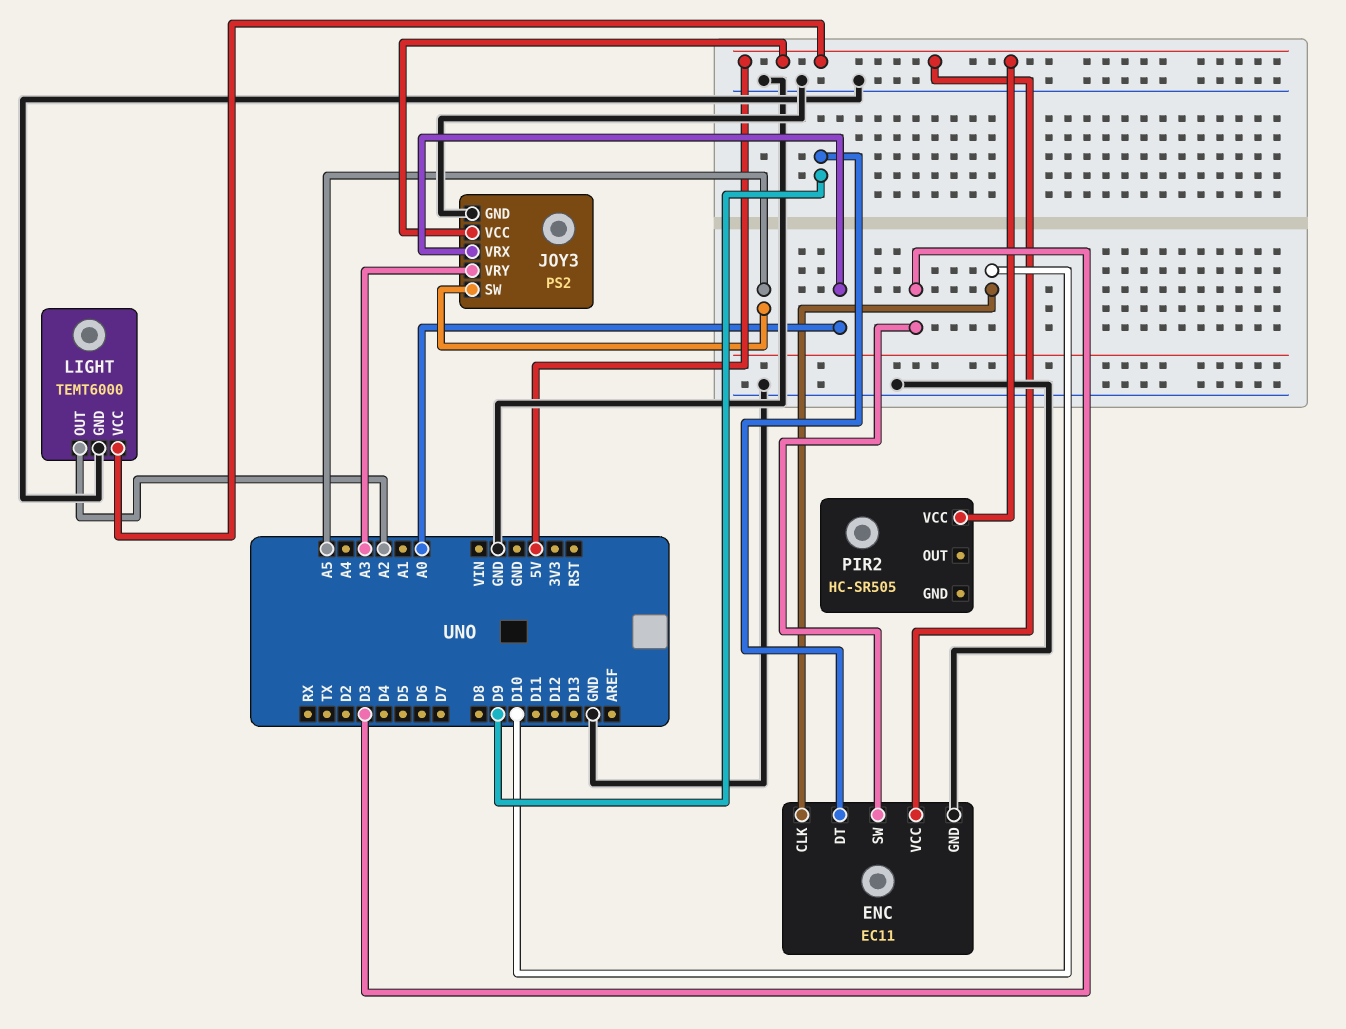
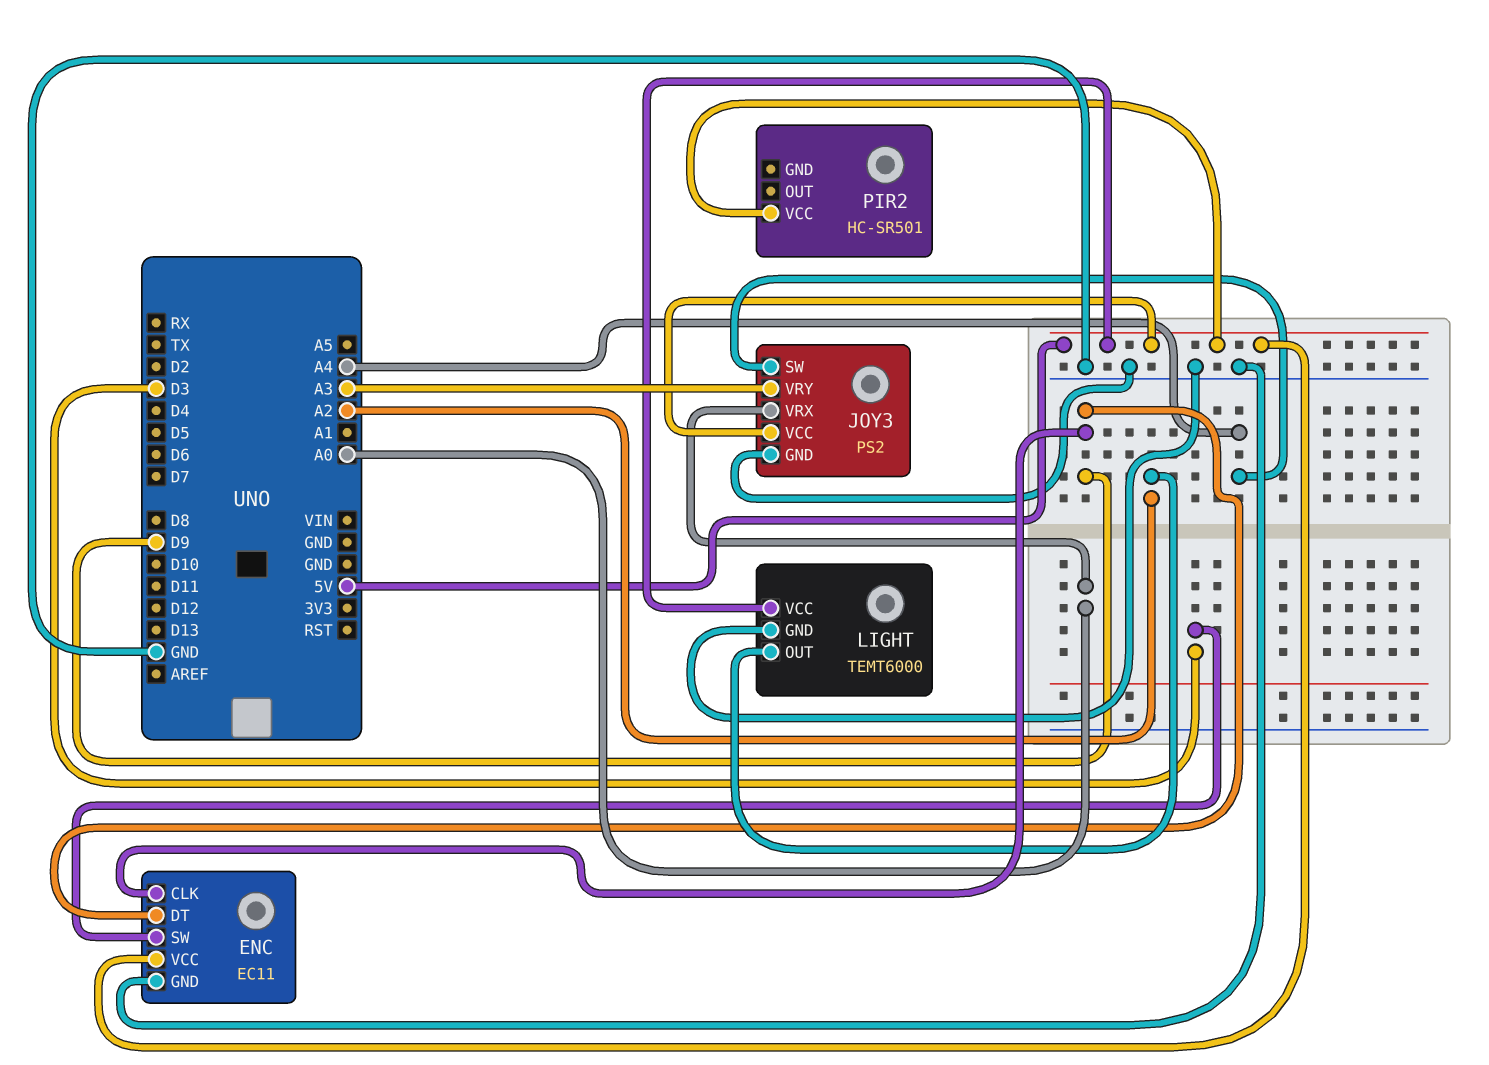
ENC pin CLK: D10 -> D9
JOY3 pin SW: A5 -> A4
PIR2: HC-SR505 -> HC-SR501

